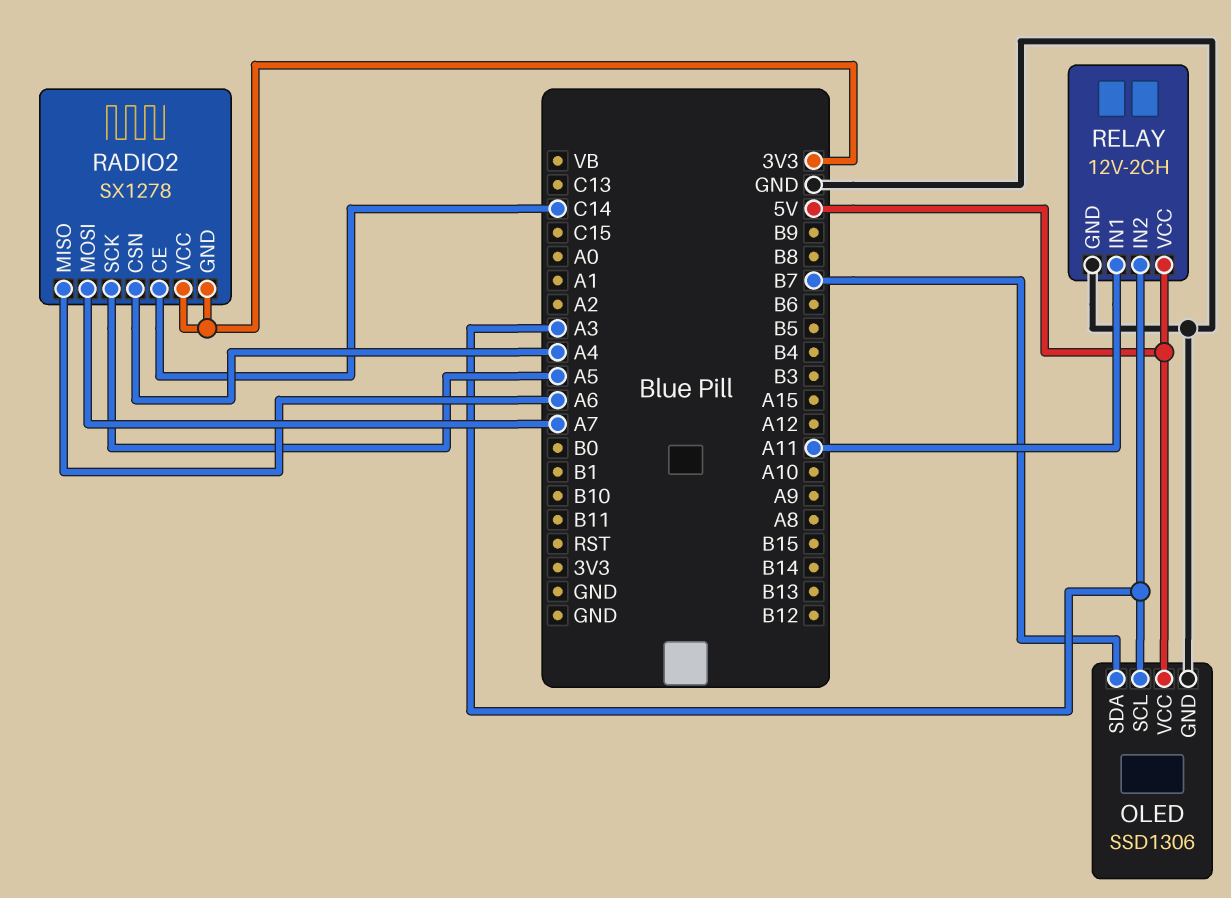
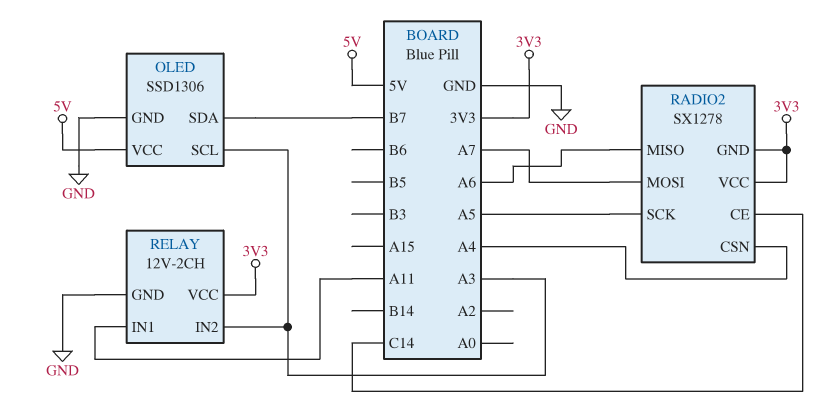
RELAY pin VCC: 5V -> 3V3

